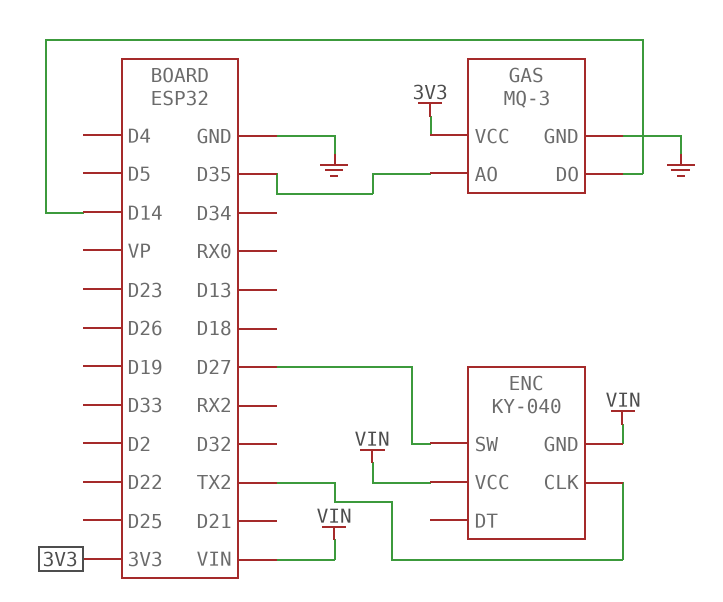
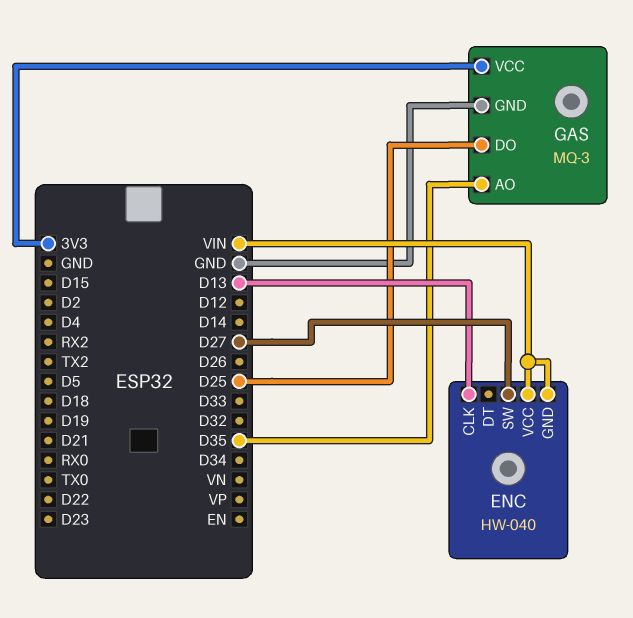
ENC: KY-040 -> HW-040
ENC pin CLK: TX2 -> D13
GAS pin DO: D14 -> D25

